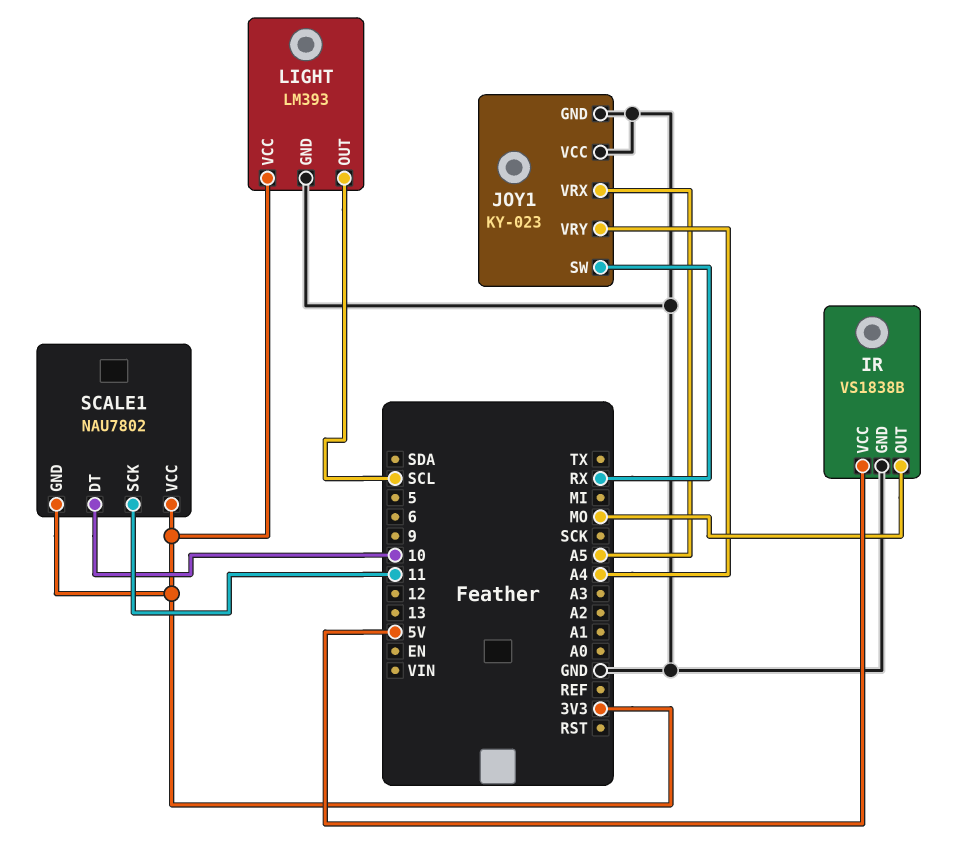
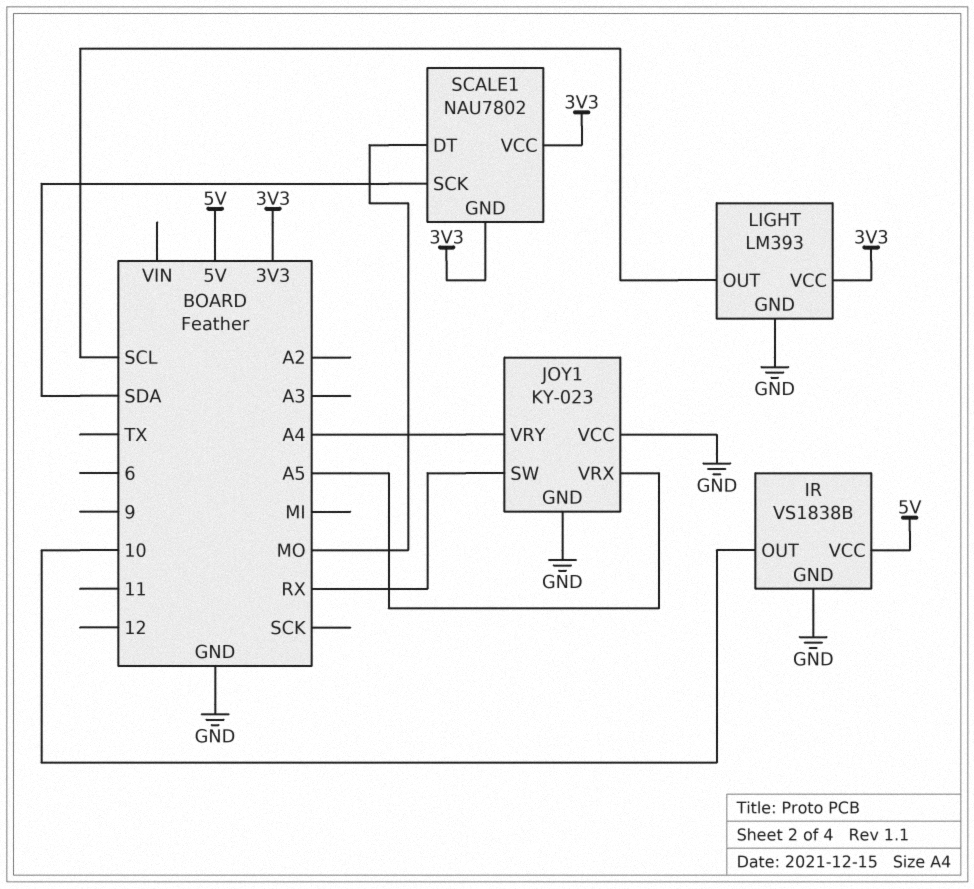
IR pin OUT: MO -> 10
SCALE1 pin DT: 10 -> MO
SCALE1 pin SCK: 11 -> SDA

